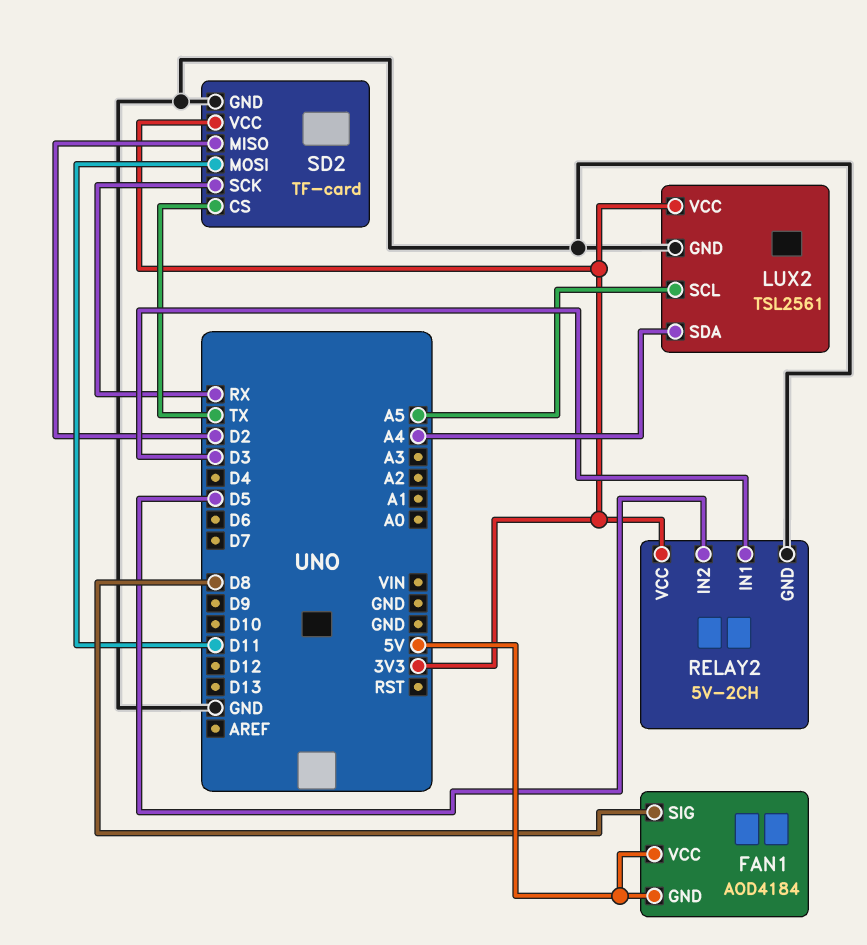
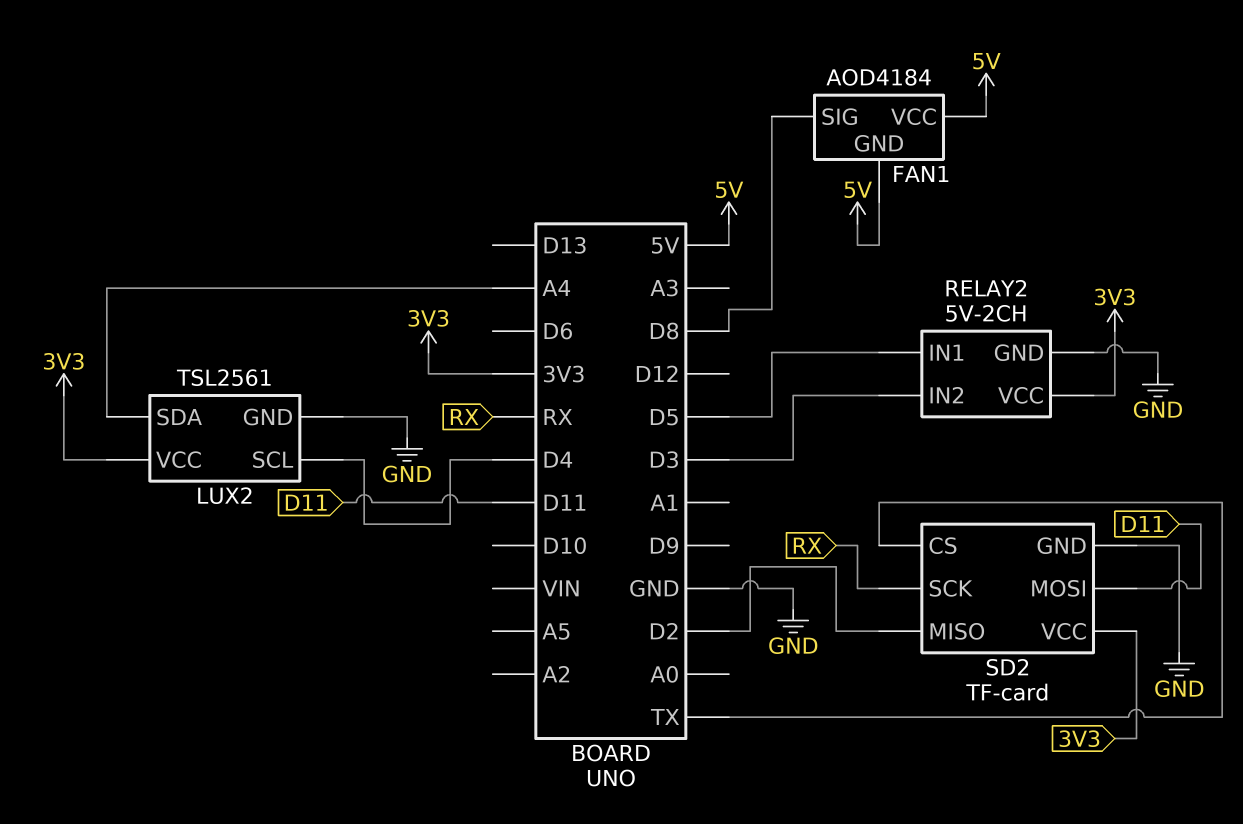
LUX2 pin SCL: A5 -> D4
RELAY2 pin IN1: D3 -> D5
RELAY2 pin IN2: D5 -> D3

